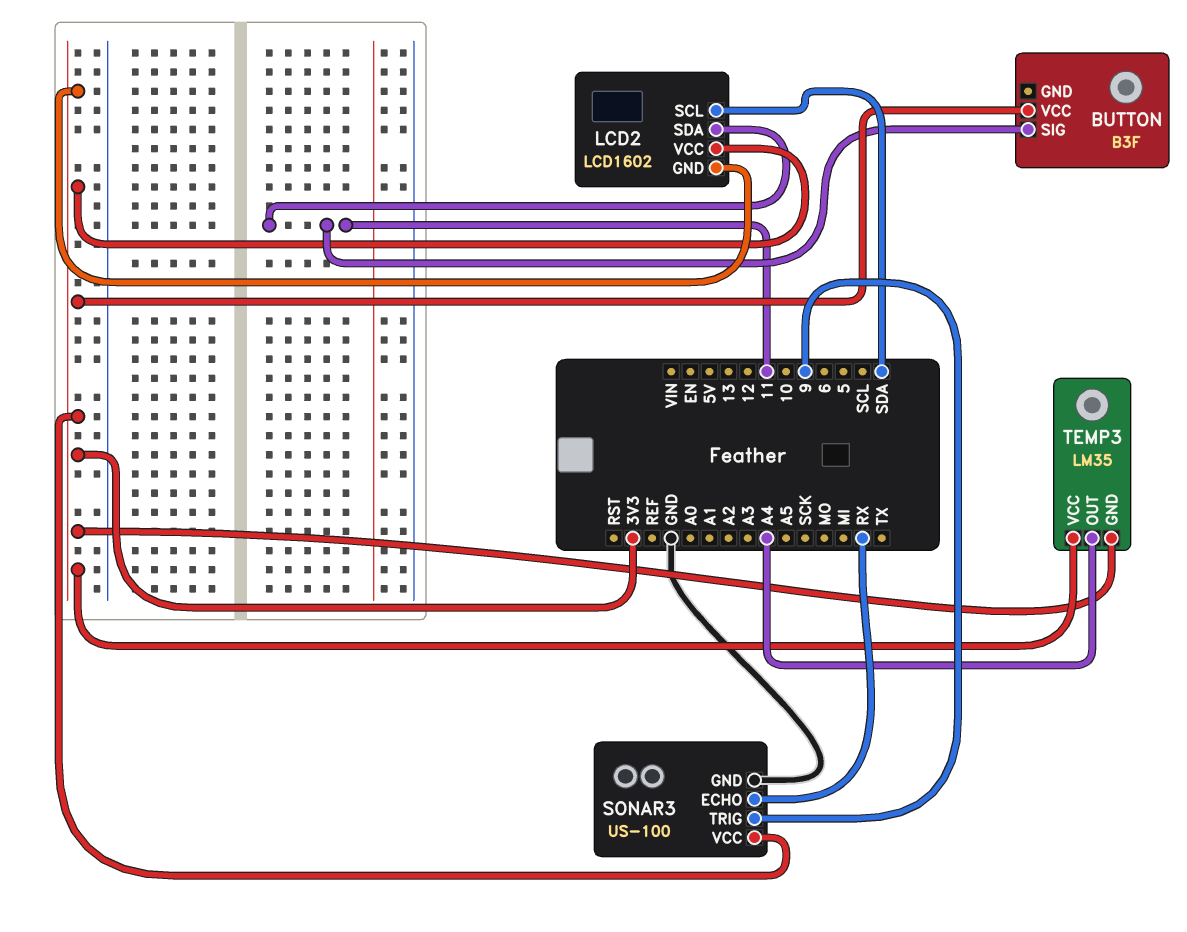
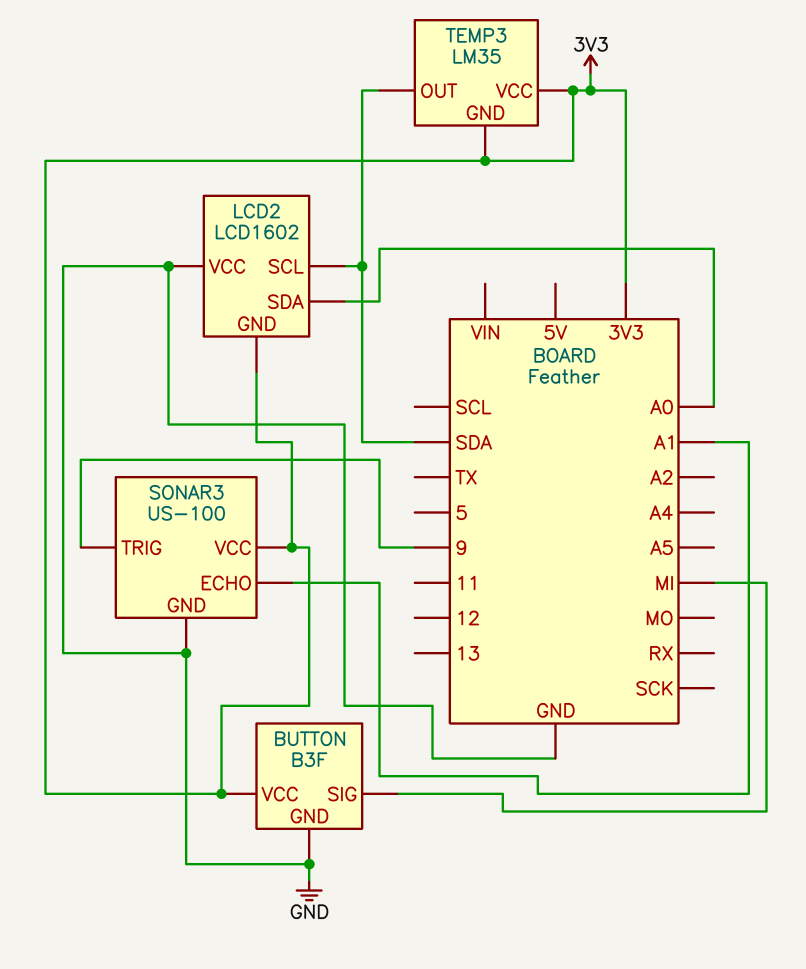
BUTTON pin GND: none -> GND
BUTTON pin SIG: 11 -> MI
LCD2 pin SDA: 11 -> A0
LCD2 pin VCC: 3V3 -> GND
SONAR3 pin ECHO: RX -> A1
TEMP3 pin OUT: A4 -> SDA

